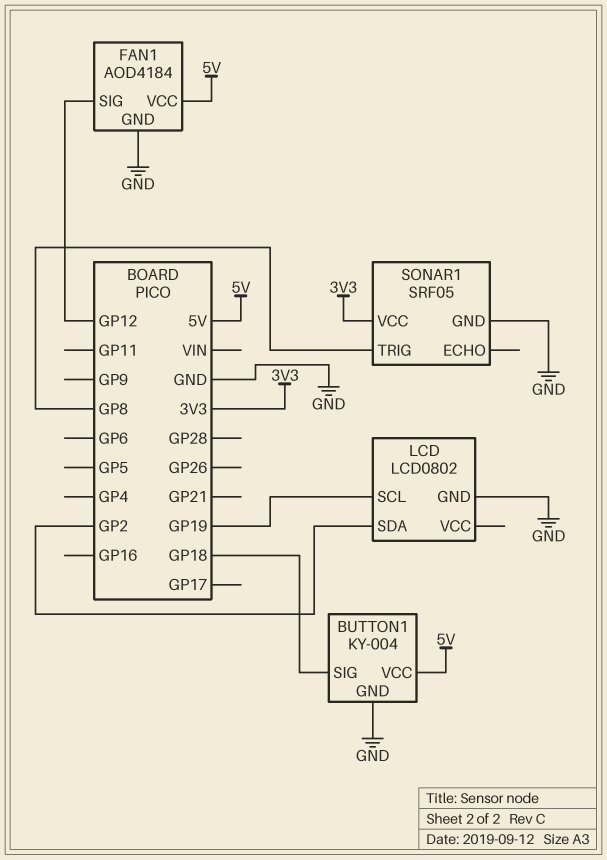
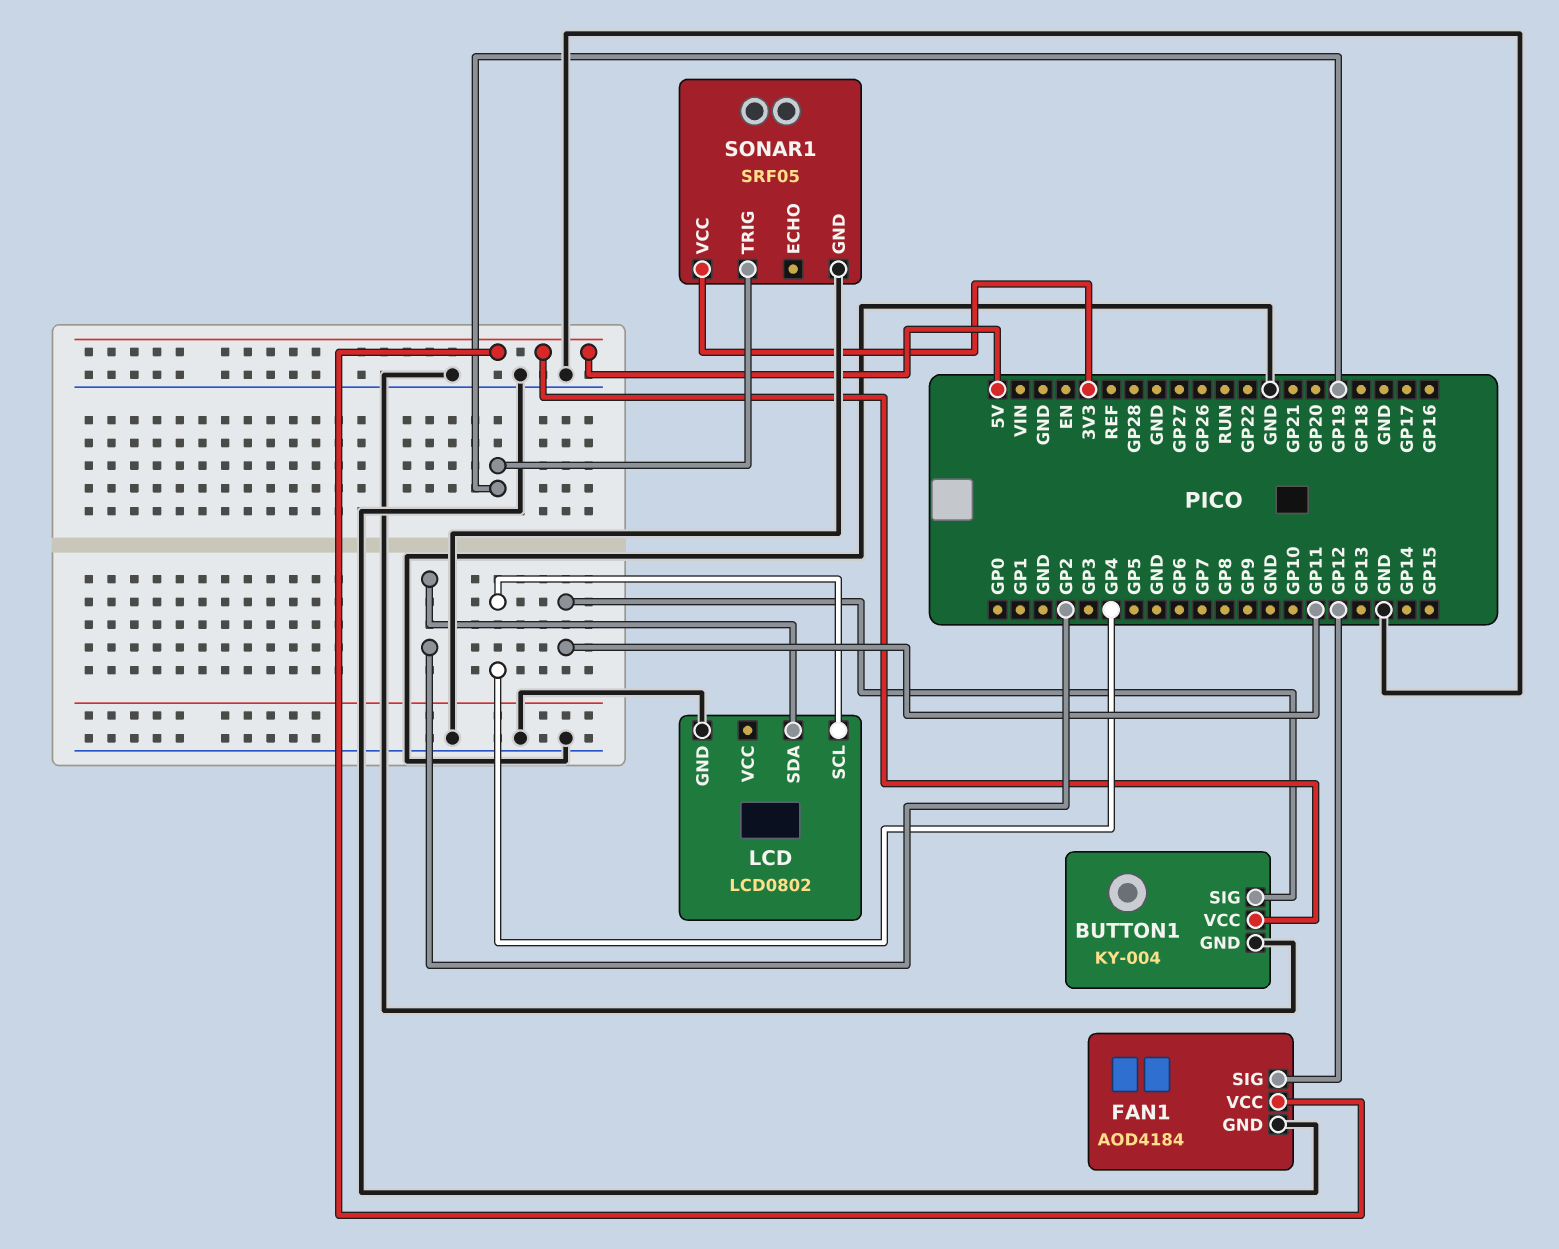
BUTTON1 pin SIG: GP18 -> GP11
LCD pin SCL: GP19 -> GP4
SONAR1 pin TRIG: GP8 -> GP19

